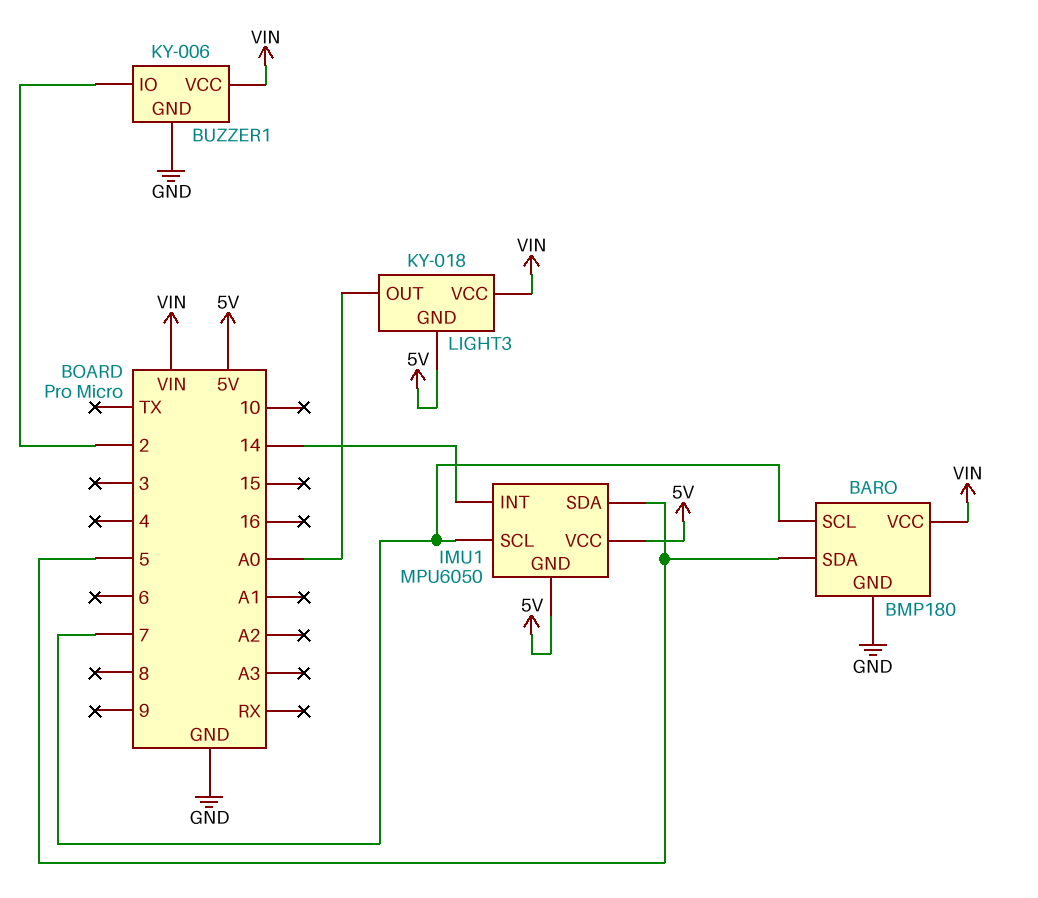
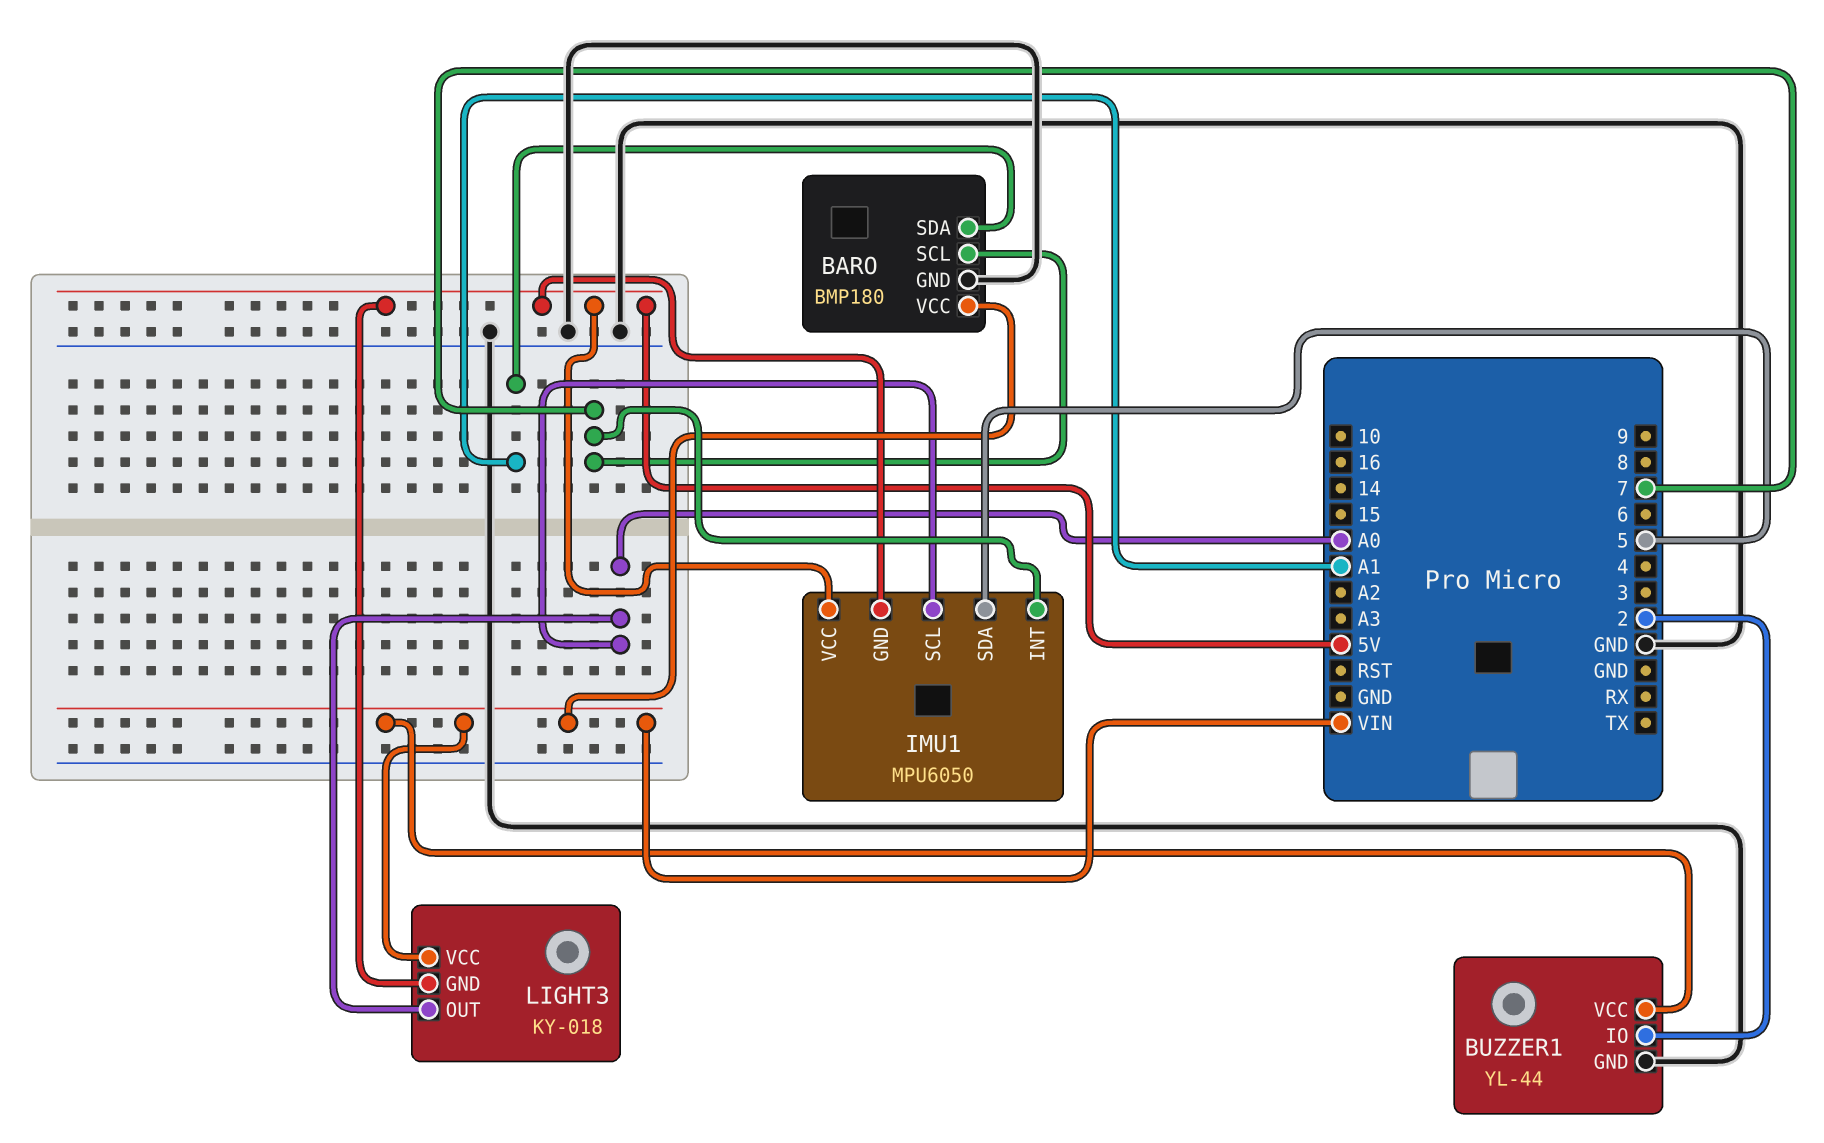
BARO pin SDA: 5 -> A1
BUZZER1: KY-006 -> YL-44
IMU1 pin INT: 14 -> 7
IMU1 pin SCL: 7 -> A0

